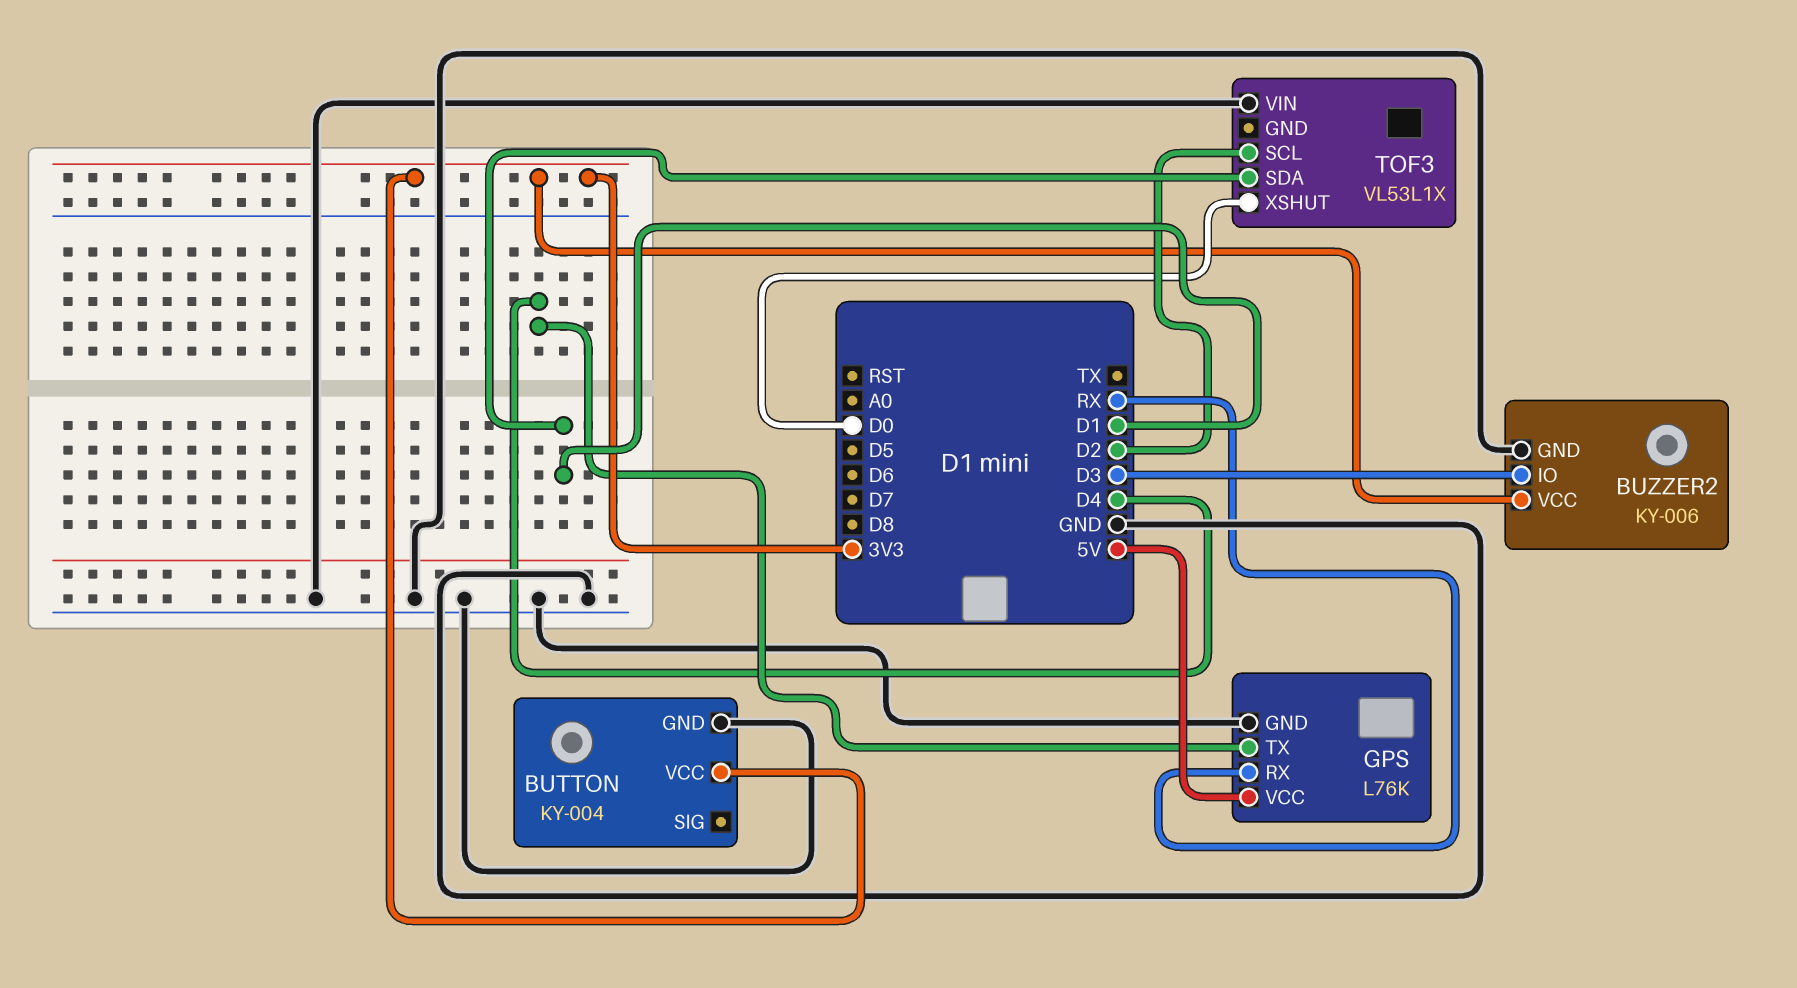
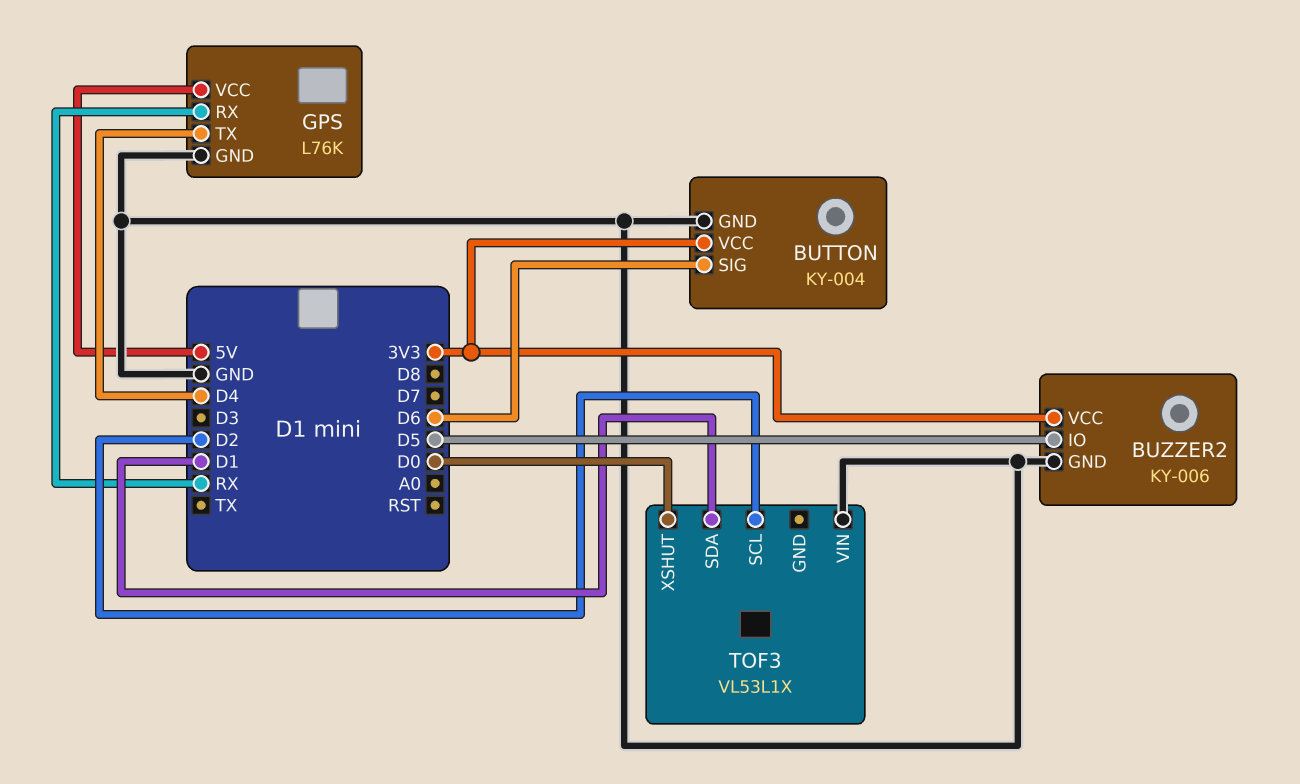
BUTTON pin SIG: none -> D6
BUZZER2 pin IO: D3 -> D5

